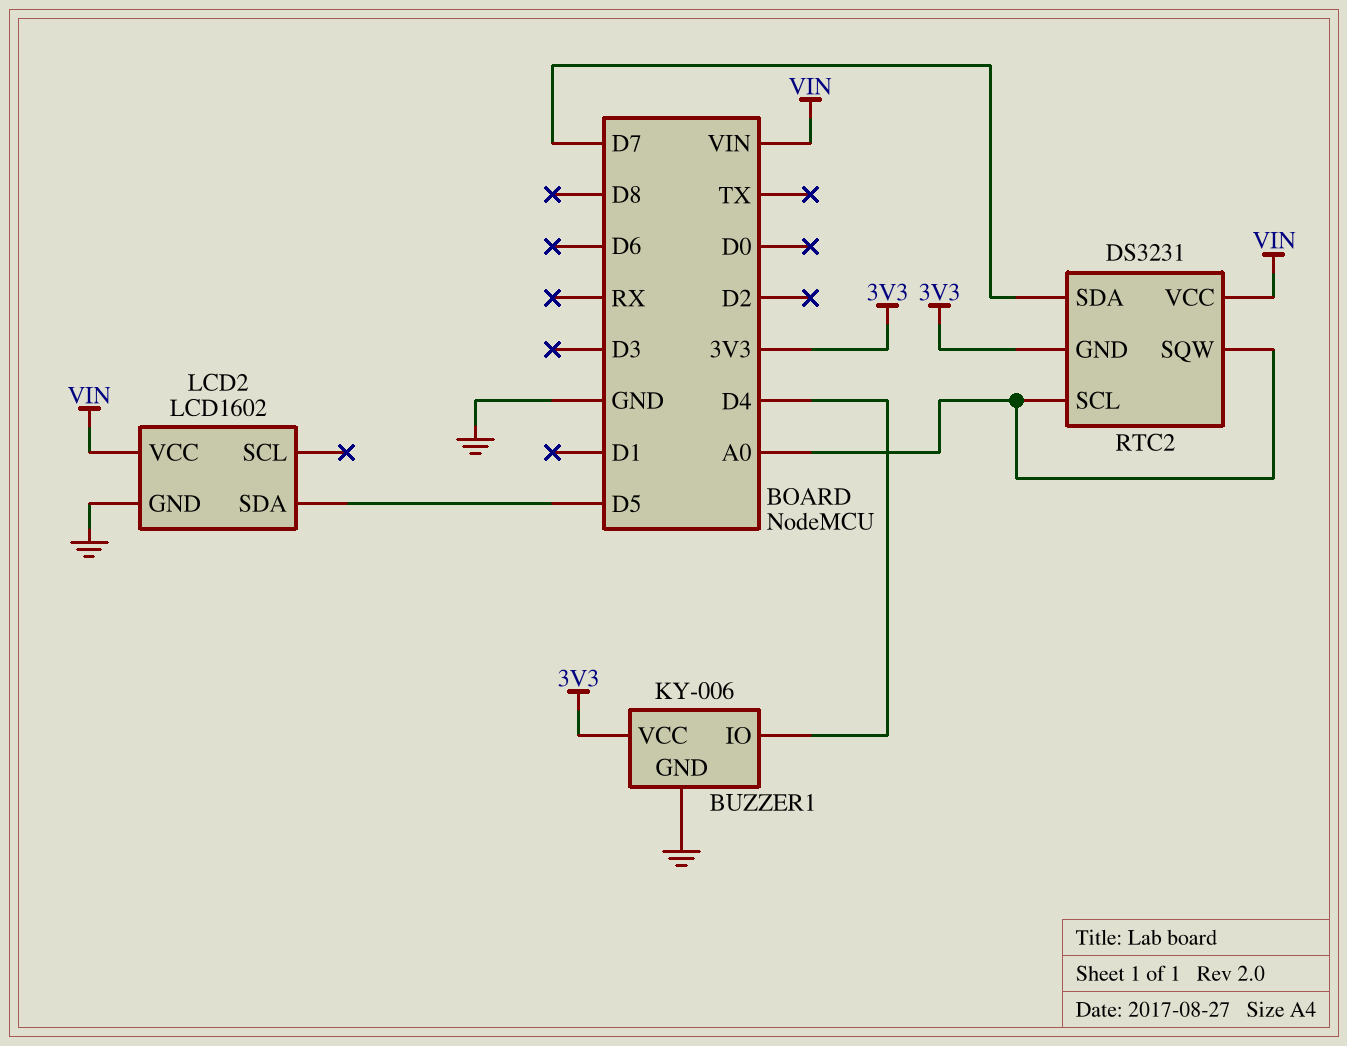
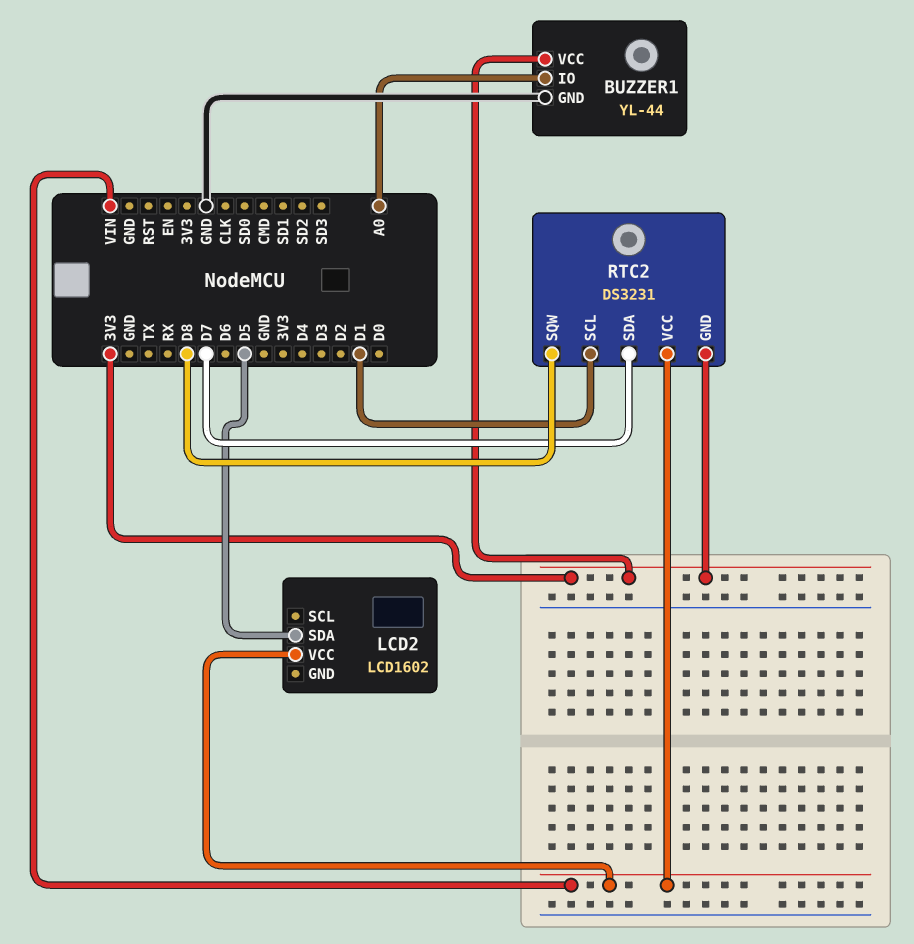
BUZZER1: KY-006 -> YL-44
BUZZER1 pin IO: D4 -> A0
LCD2 pin GND: GND -> none
RTC2 pin SCL: A0 -> D1
RTC2 pin SQW: A0 -> D8

